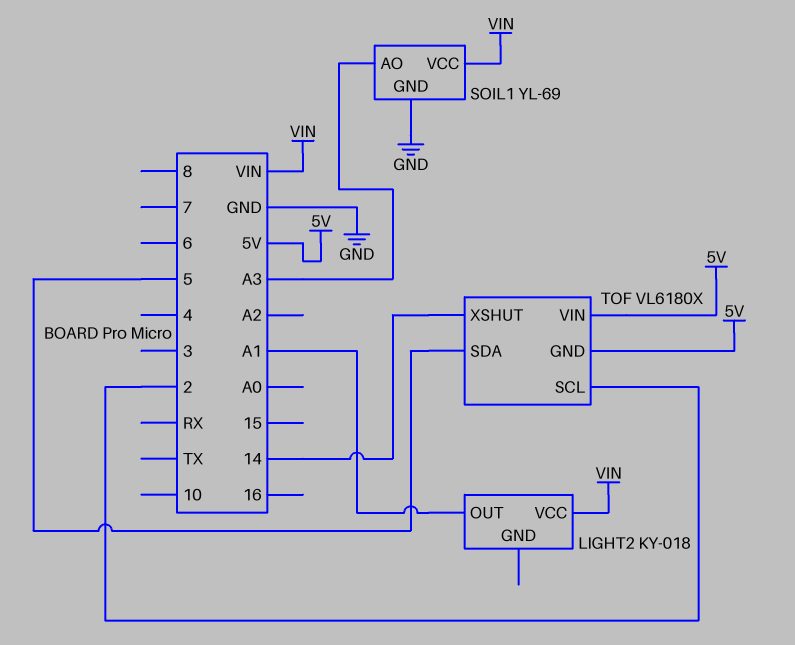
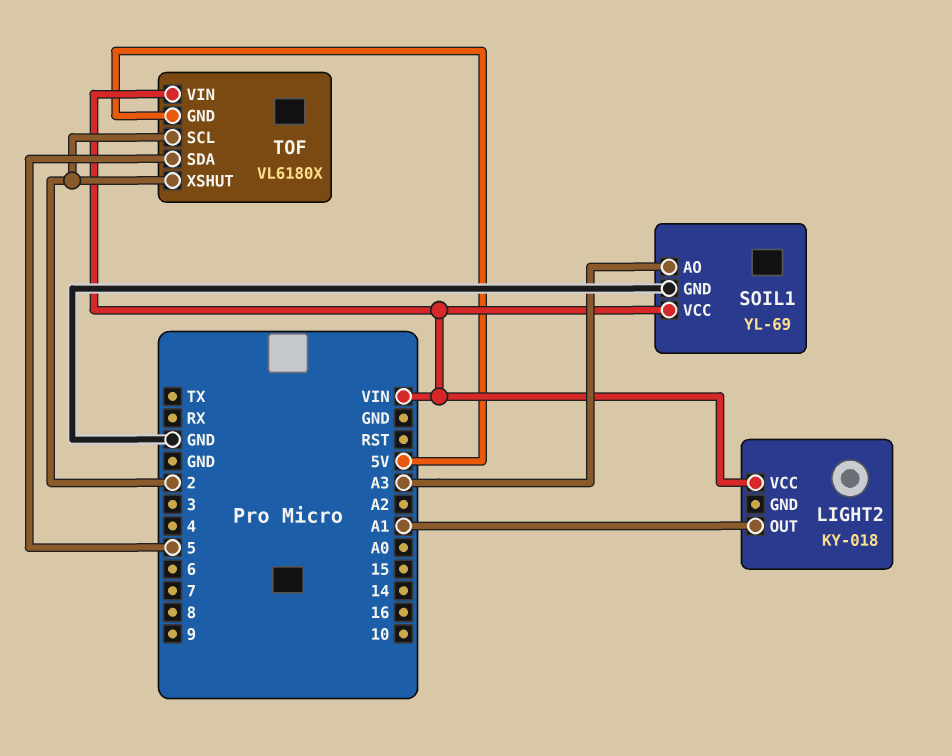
TOF pin VIN: 5V -> VIN
TOF pin XSHUT: 14 -> 2

